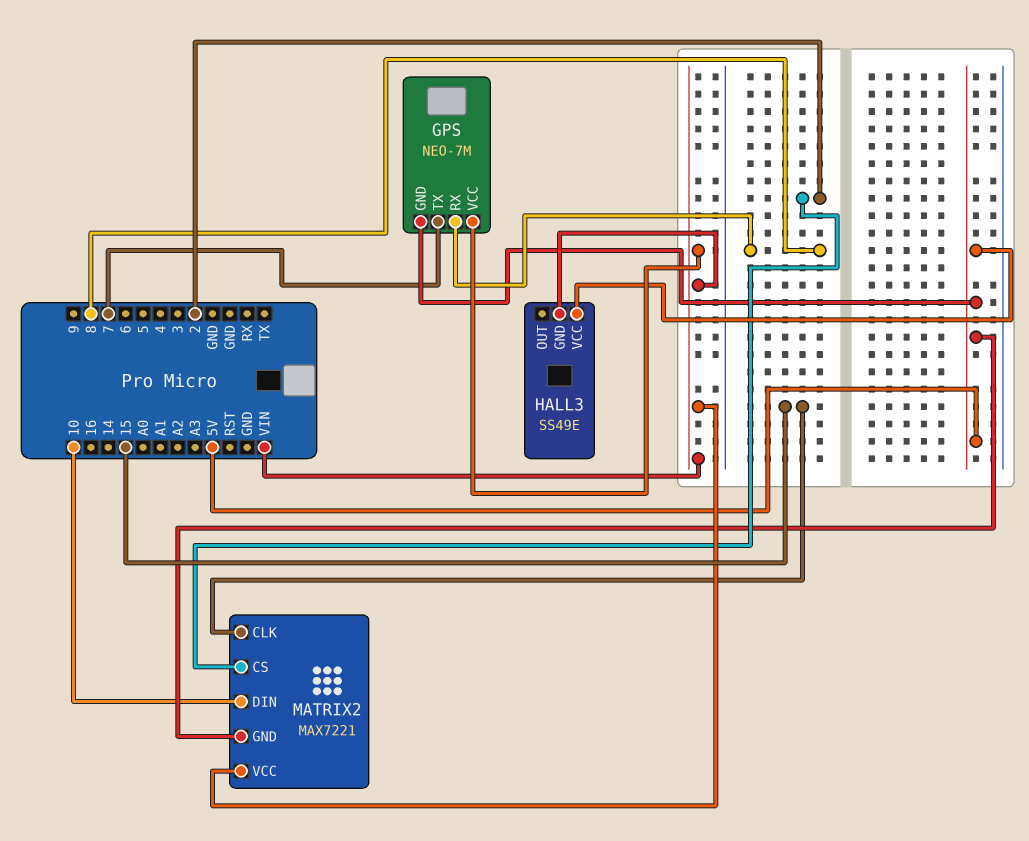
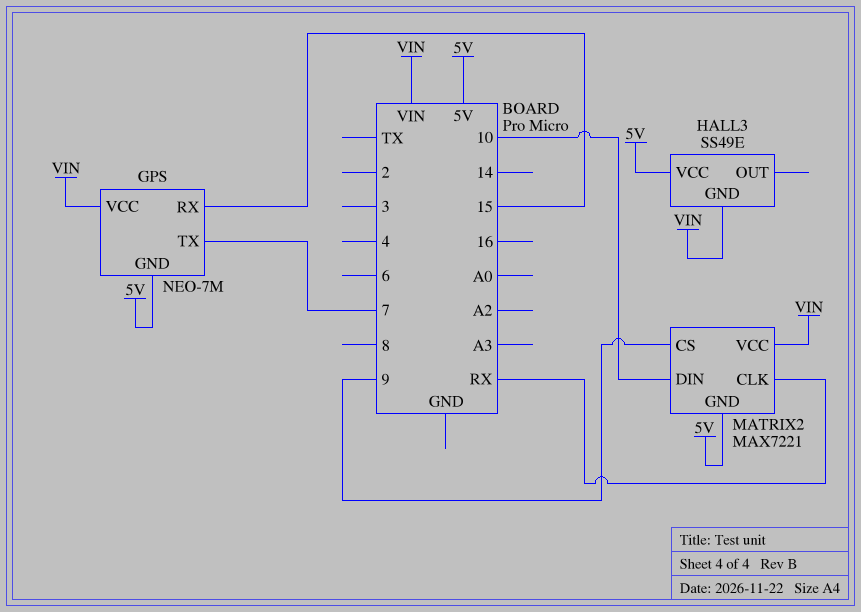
GPS pin RX: 8 -> 15
MATRIX2 pin CLK: 15 -> RX
MATRIX2 pin CS: 2 -> 9

